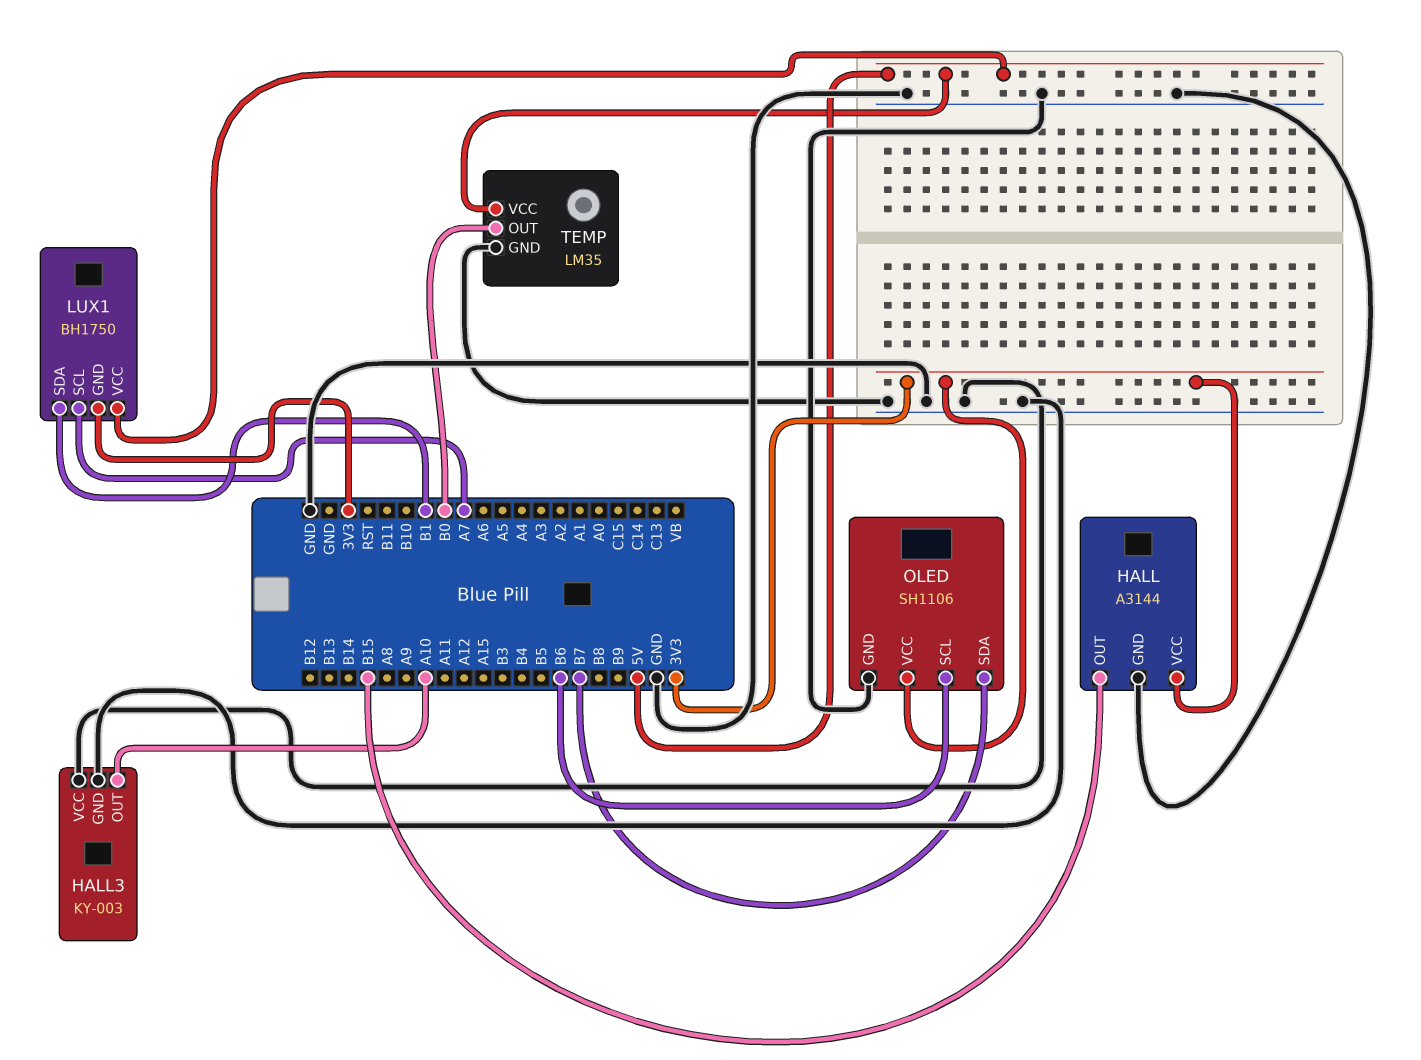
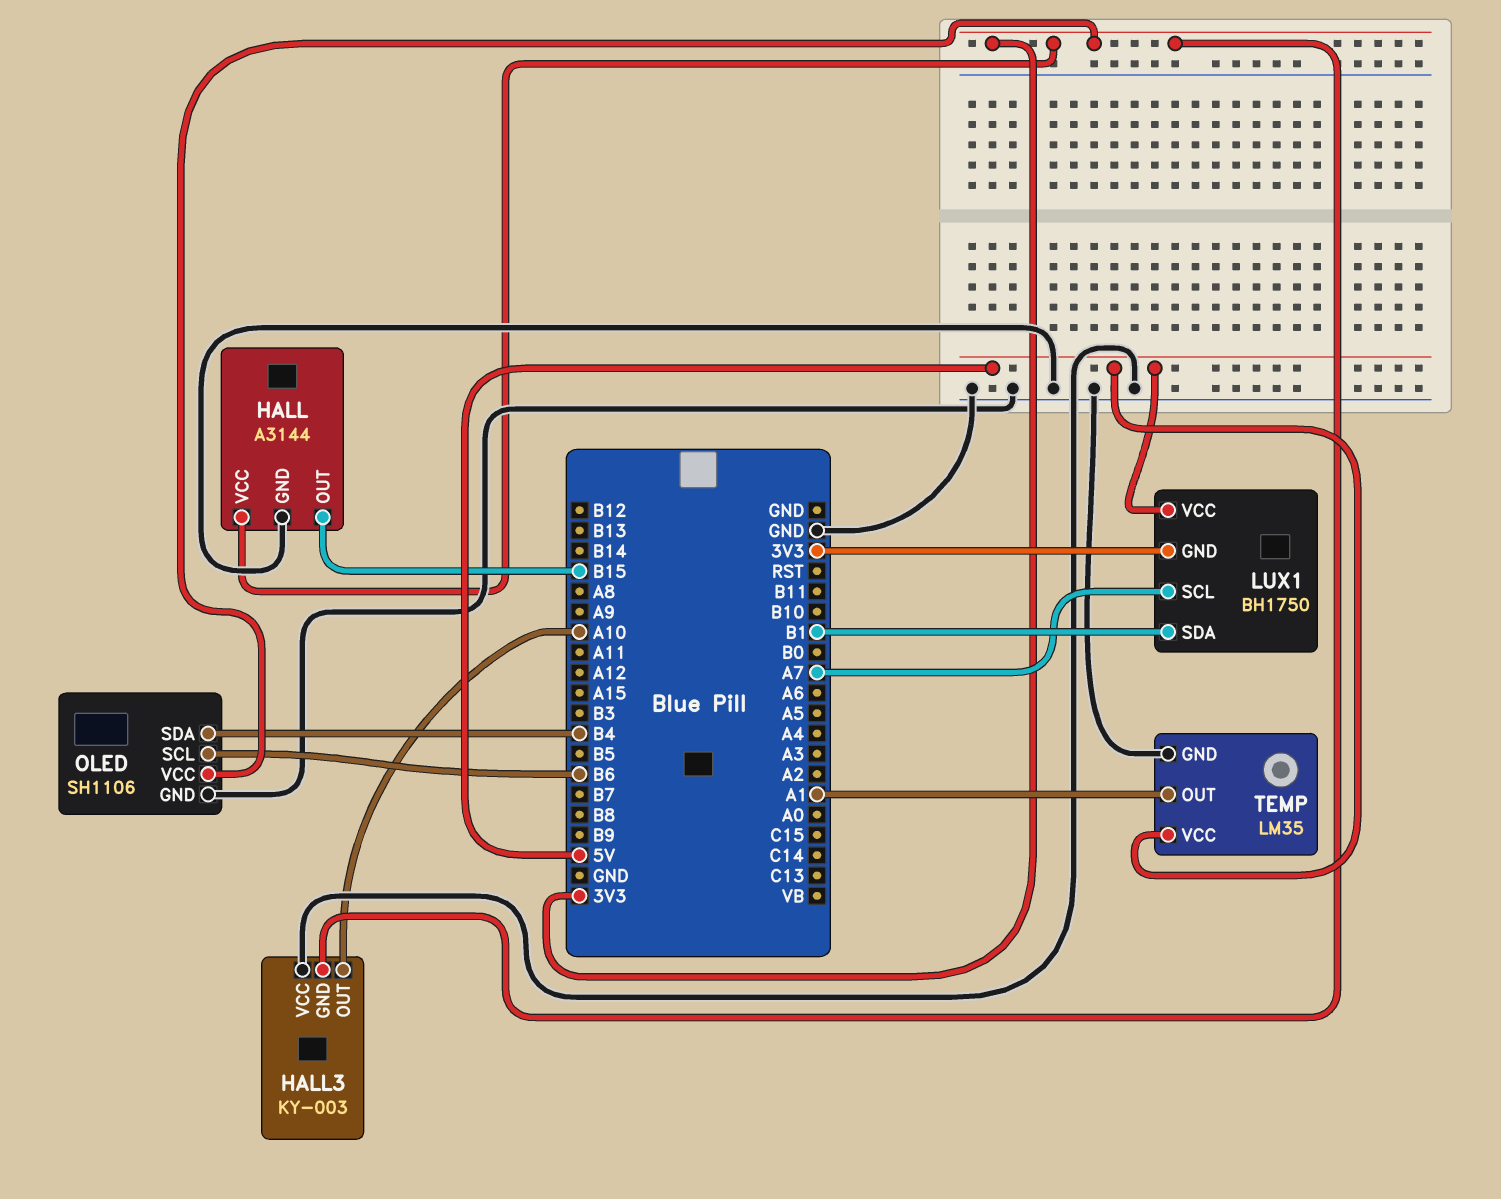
HALL3 pin GND: GND -> 3V3
OLED pin SDA: B7 -> B4
TEMP pin OUT: B0 -> A1

